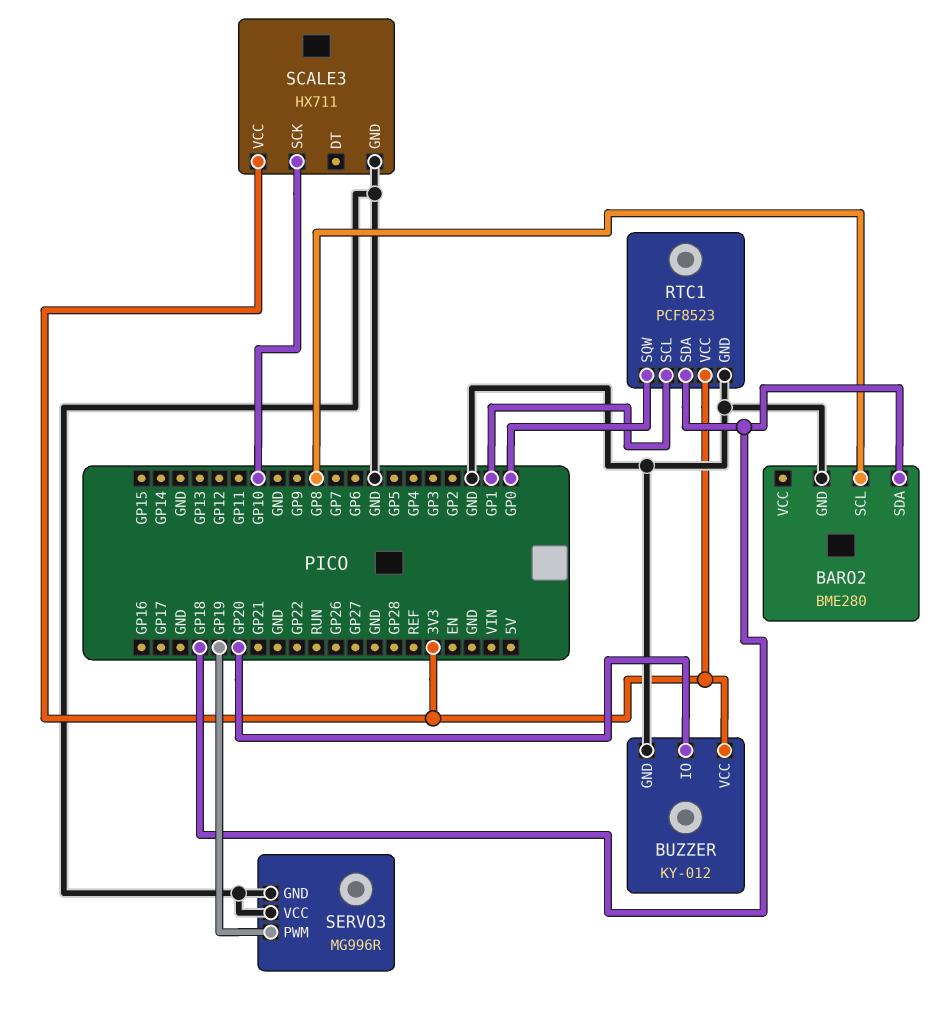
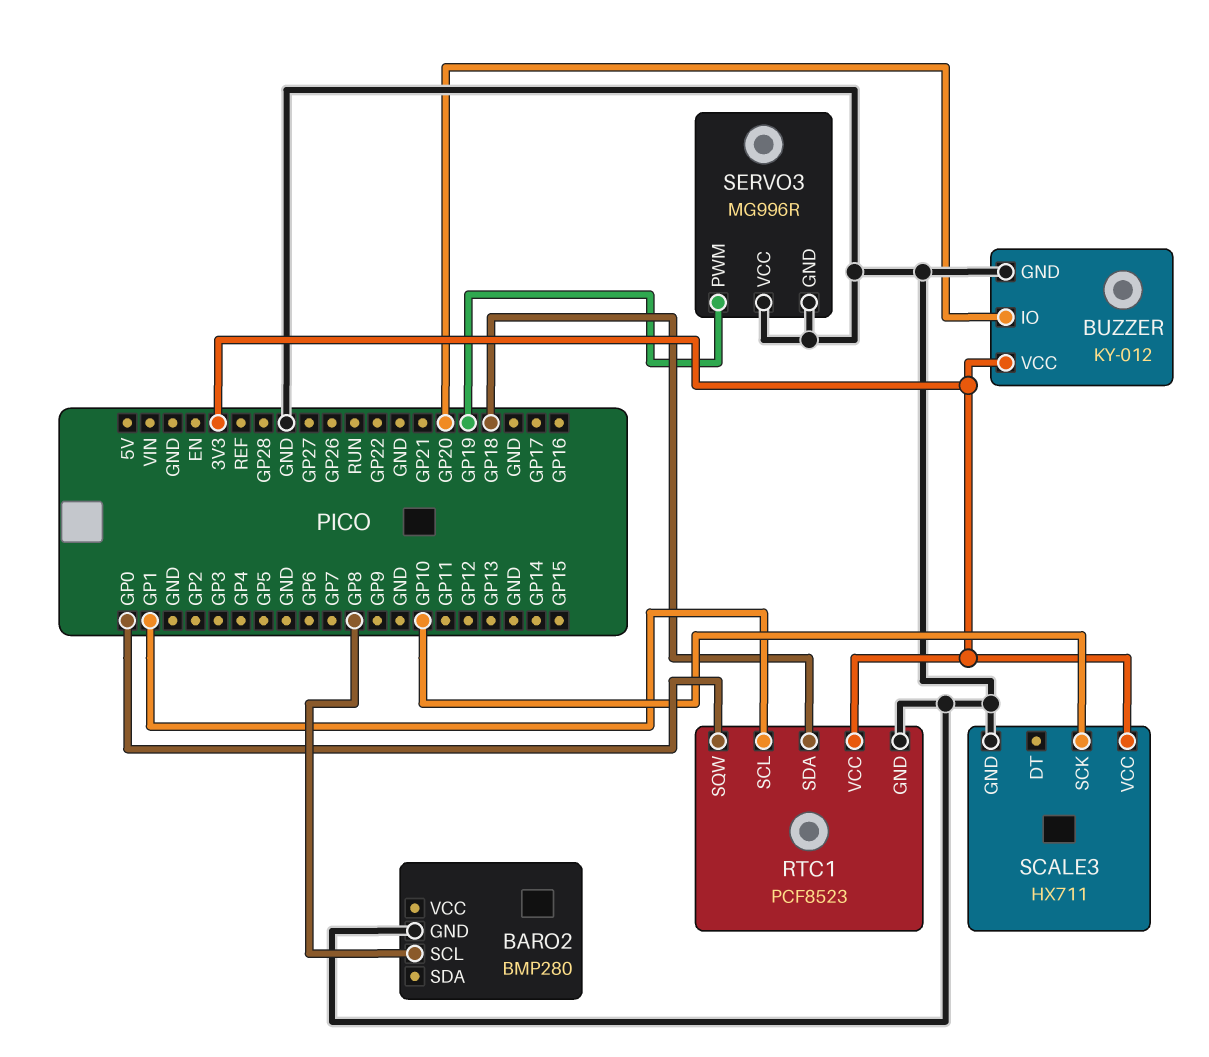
BARO2: BME280 -> BMP280
BARO2 pin SDA: GP18 -> none

